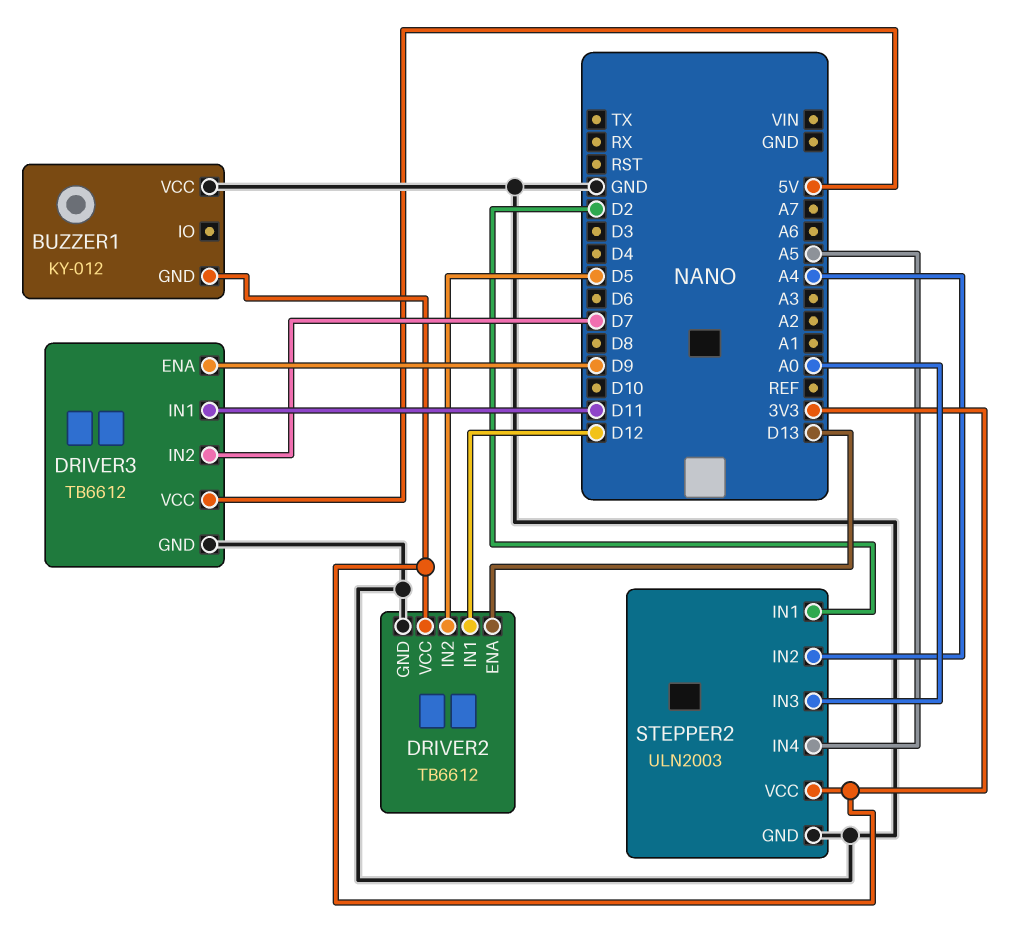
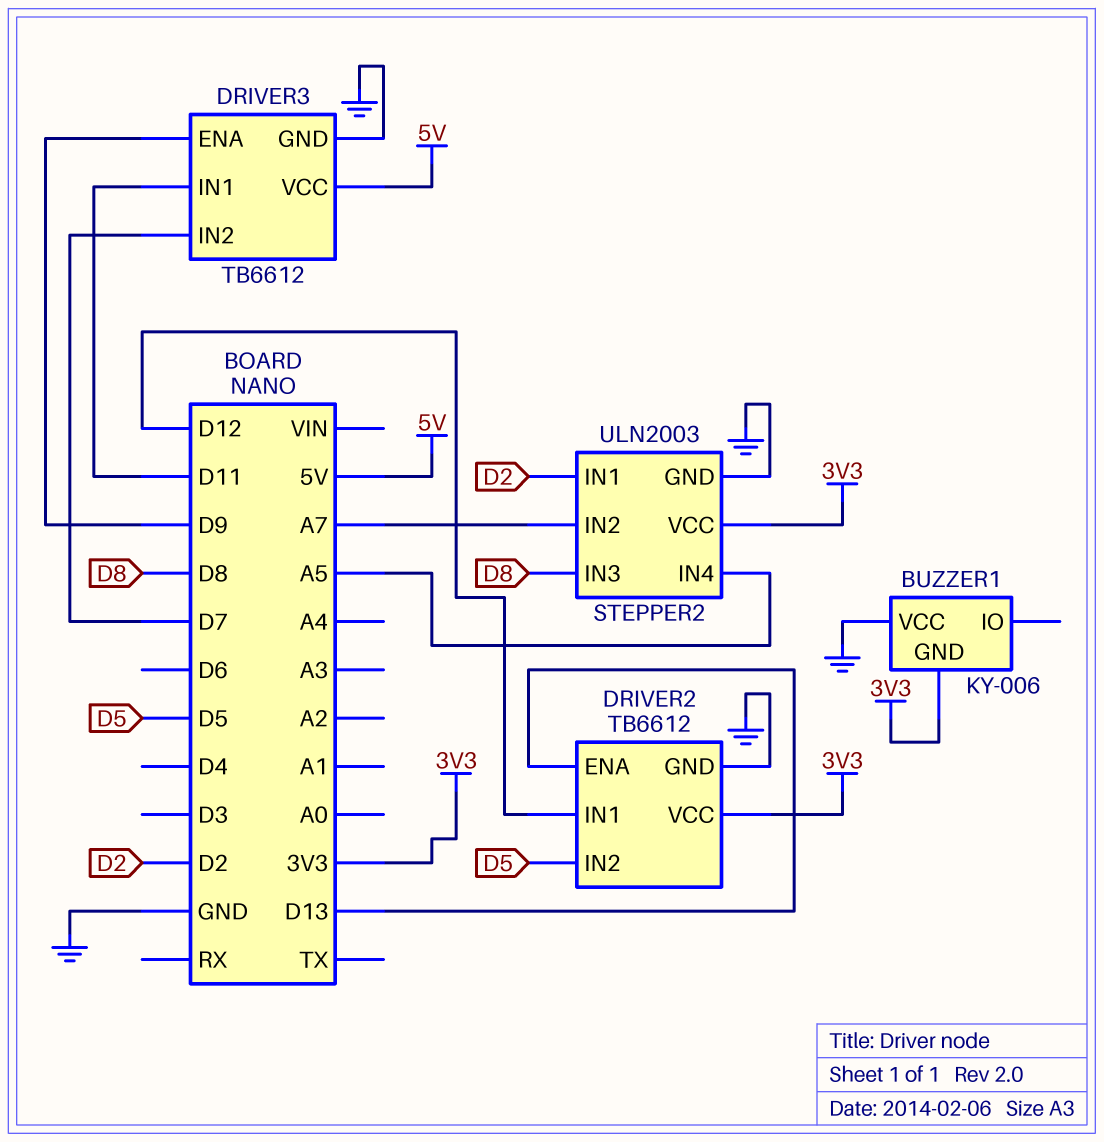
BUZZER1: KY-012 -> KY-006
STEPPER2 pin IN2: A4 -> A7
STEPPER2 pin IN3: A0 -> D8

